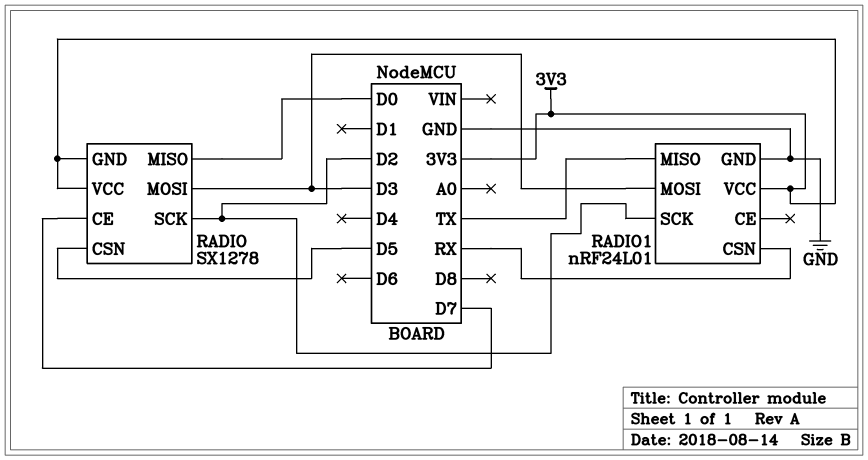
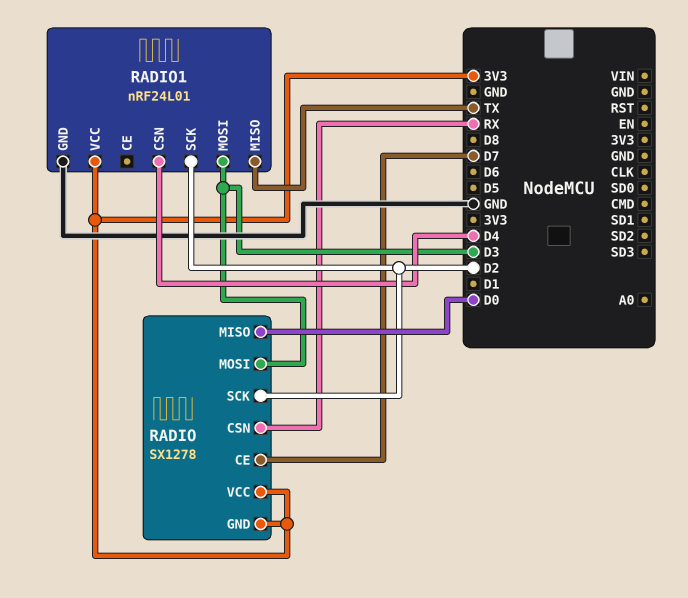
RADIO pin CSN: D5 -> RX
RADIO1 pin CSN: RX -> D4

